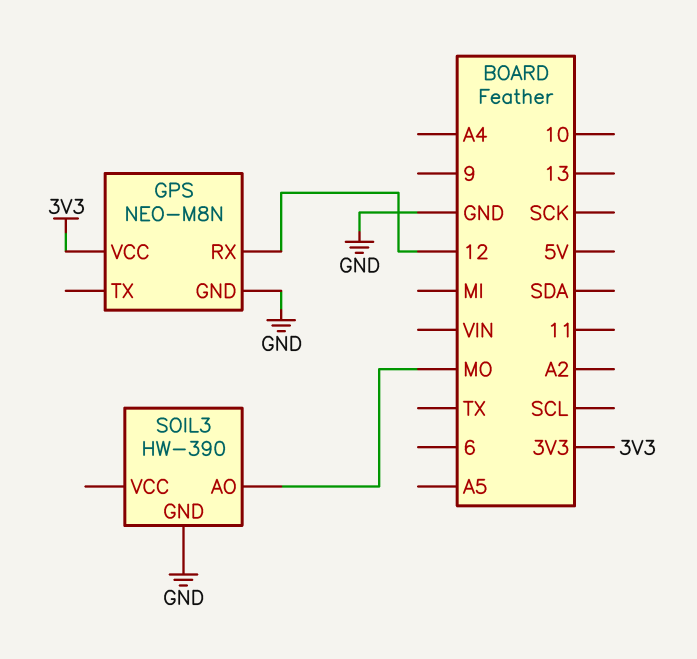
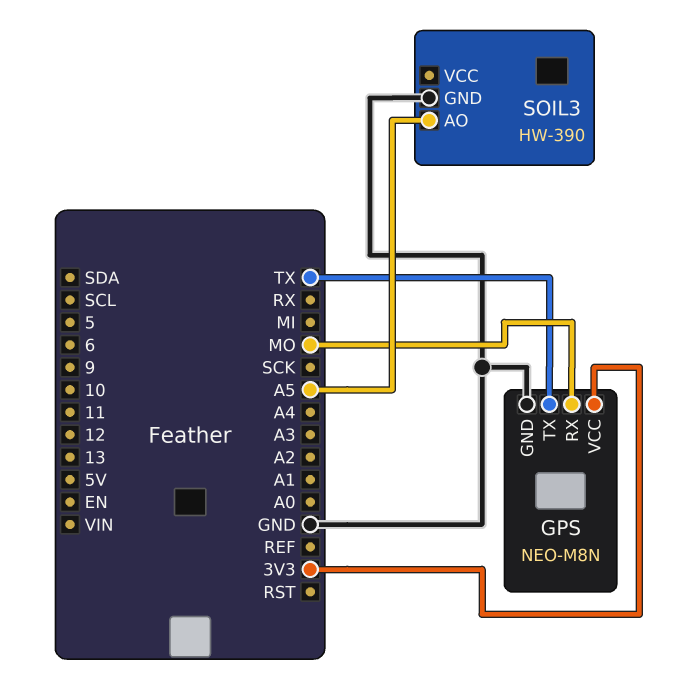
GPS pin RX: 12 -> MO
GPS pin TX: none -> TX
SOIL3 pin AO: MO -> A5

